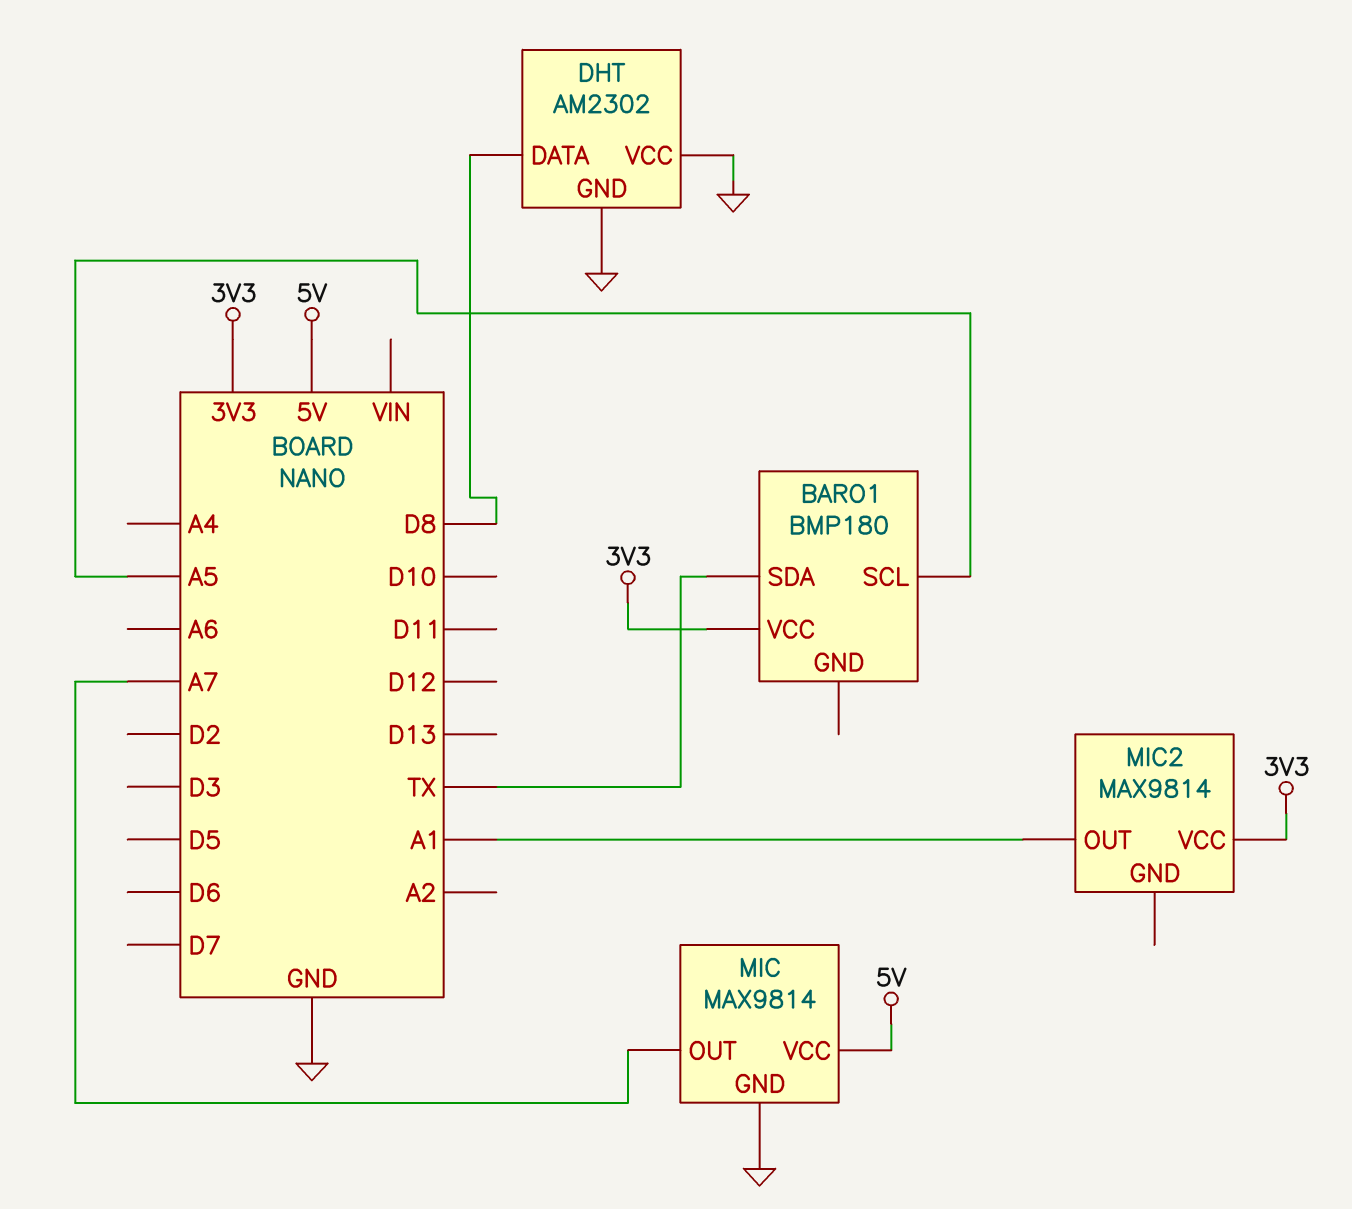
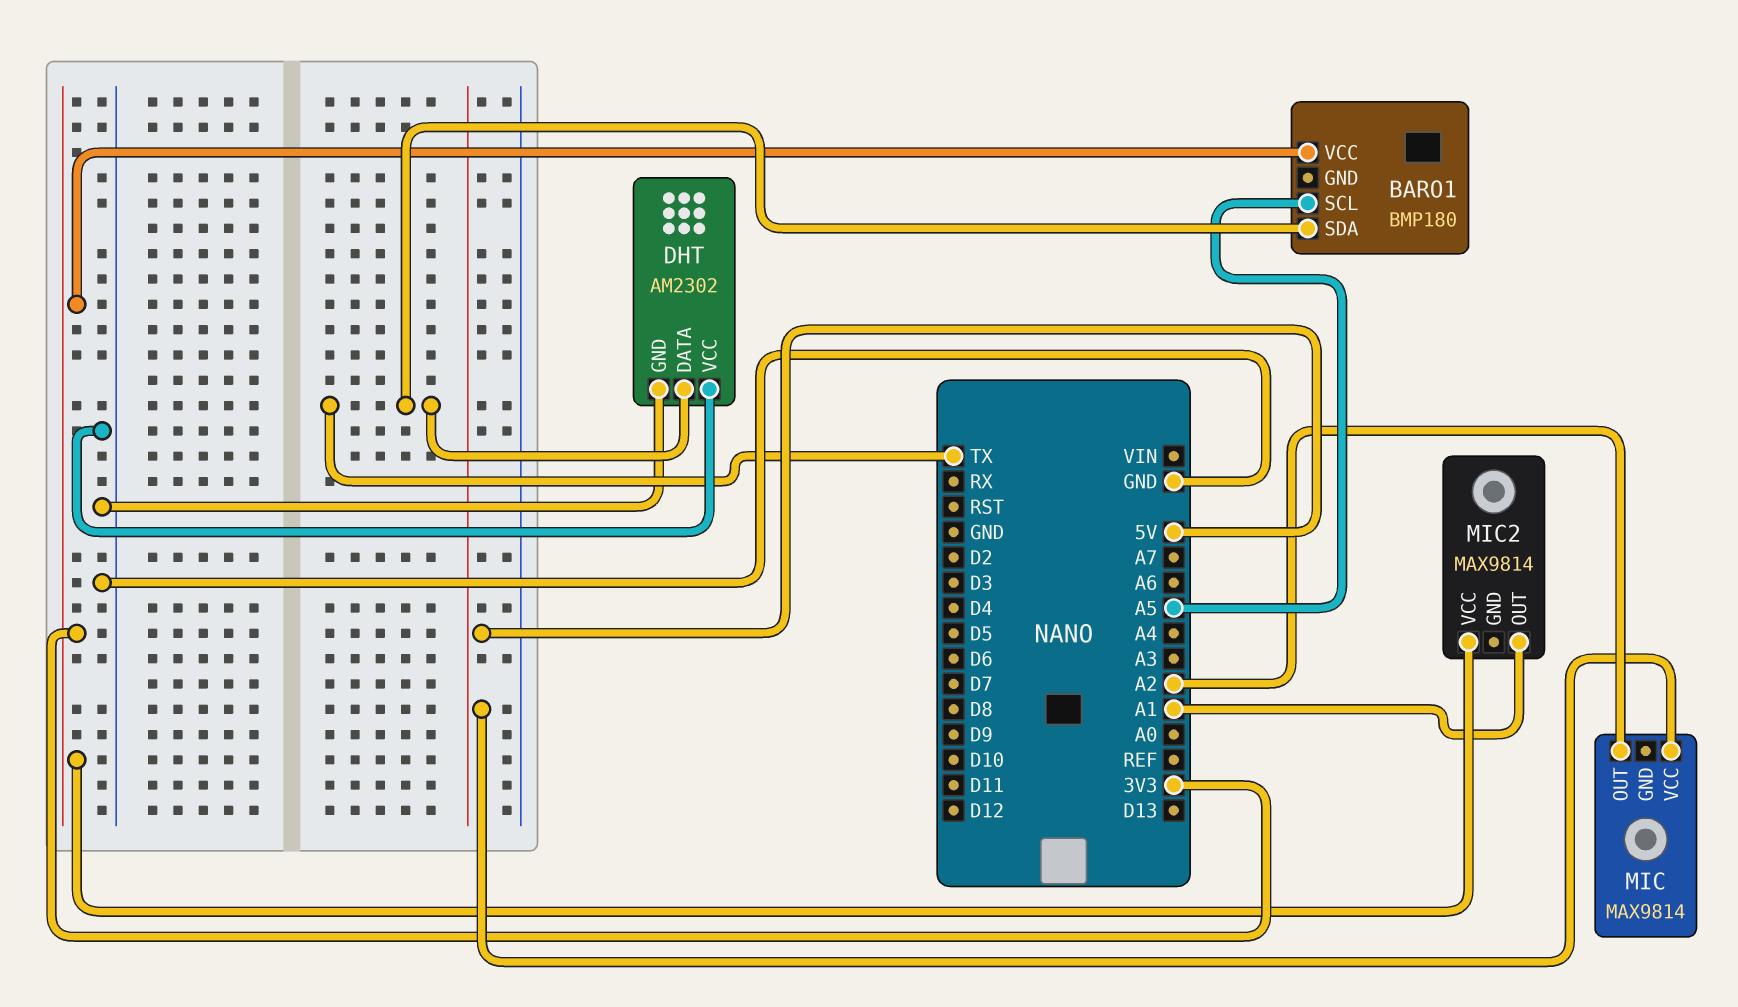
DHT pin DATA: D8 -> TX
MIC pin GND: GND -> none
MIC pin OUT: A7 -> A2

